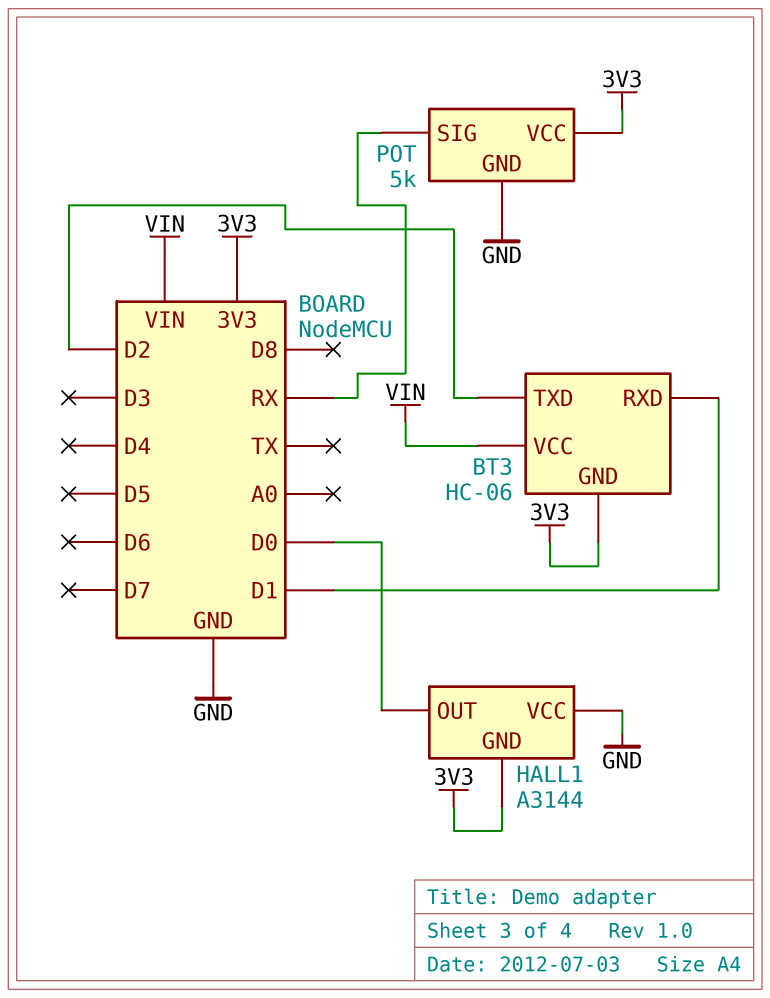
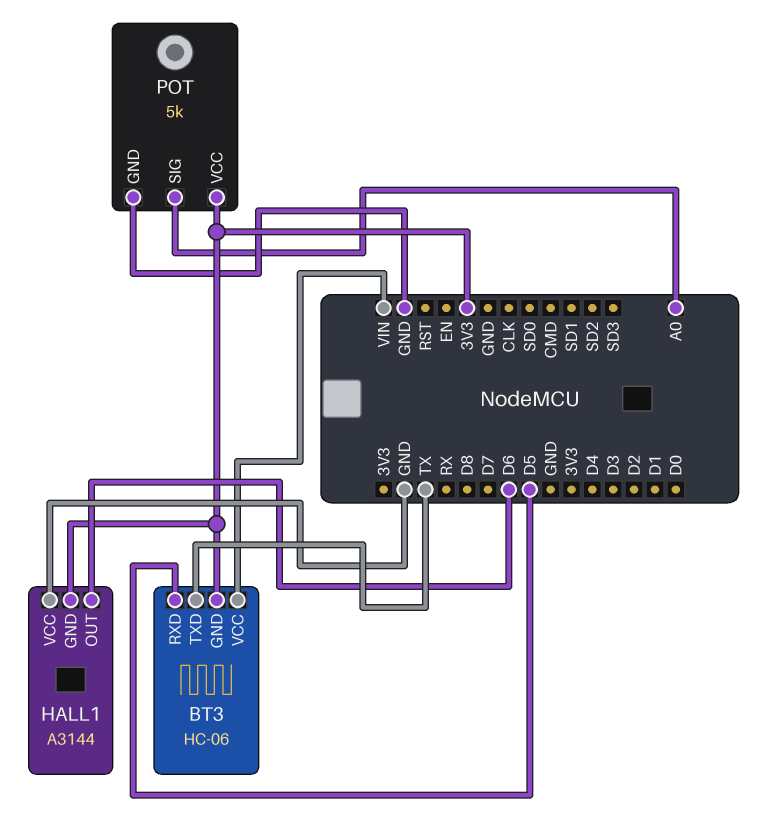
BT3 pin RXD: D1 -> D5
BT3 pin TXD: D2 -> TX
HALL1 pin OUT: D0 -> D6
POT pin SIG: RX -> A0

